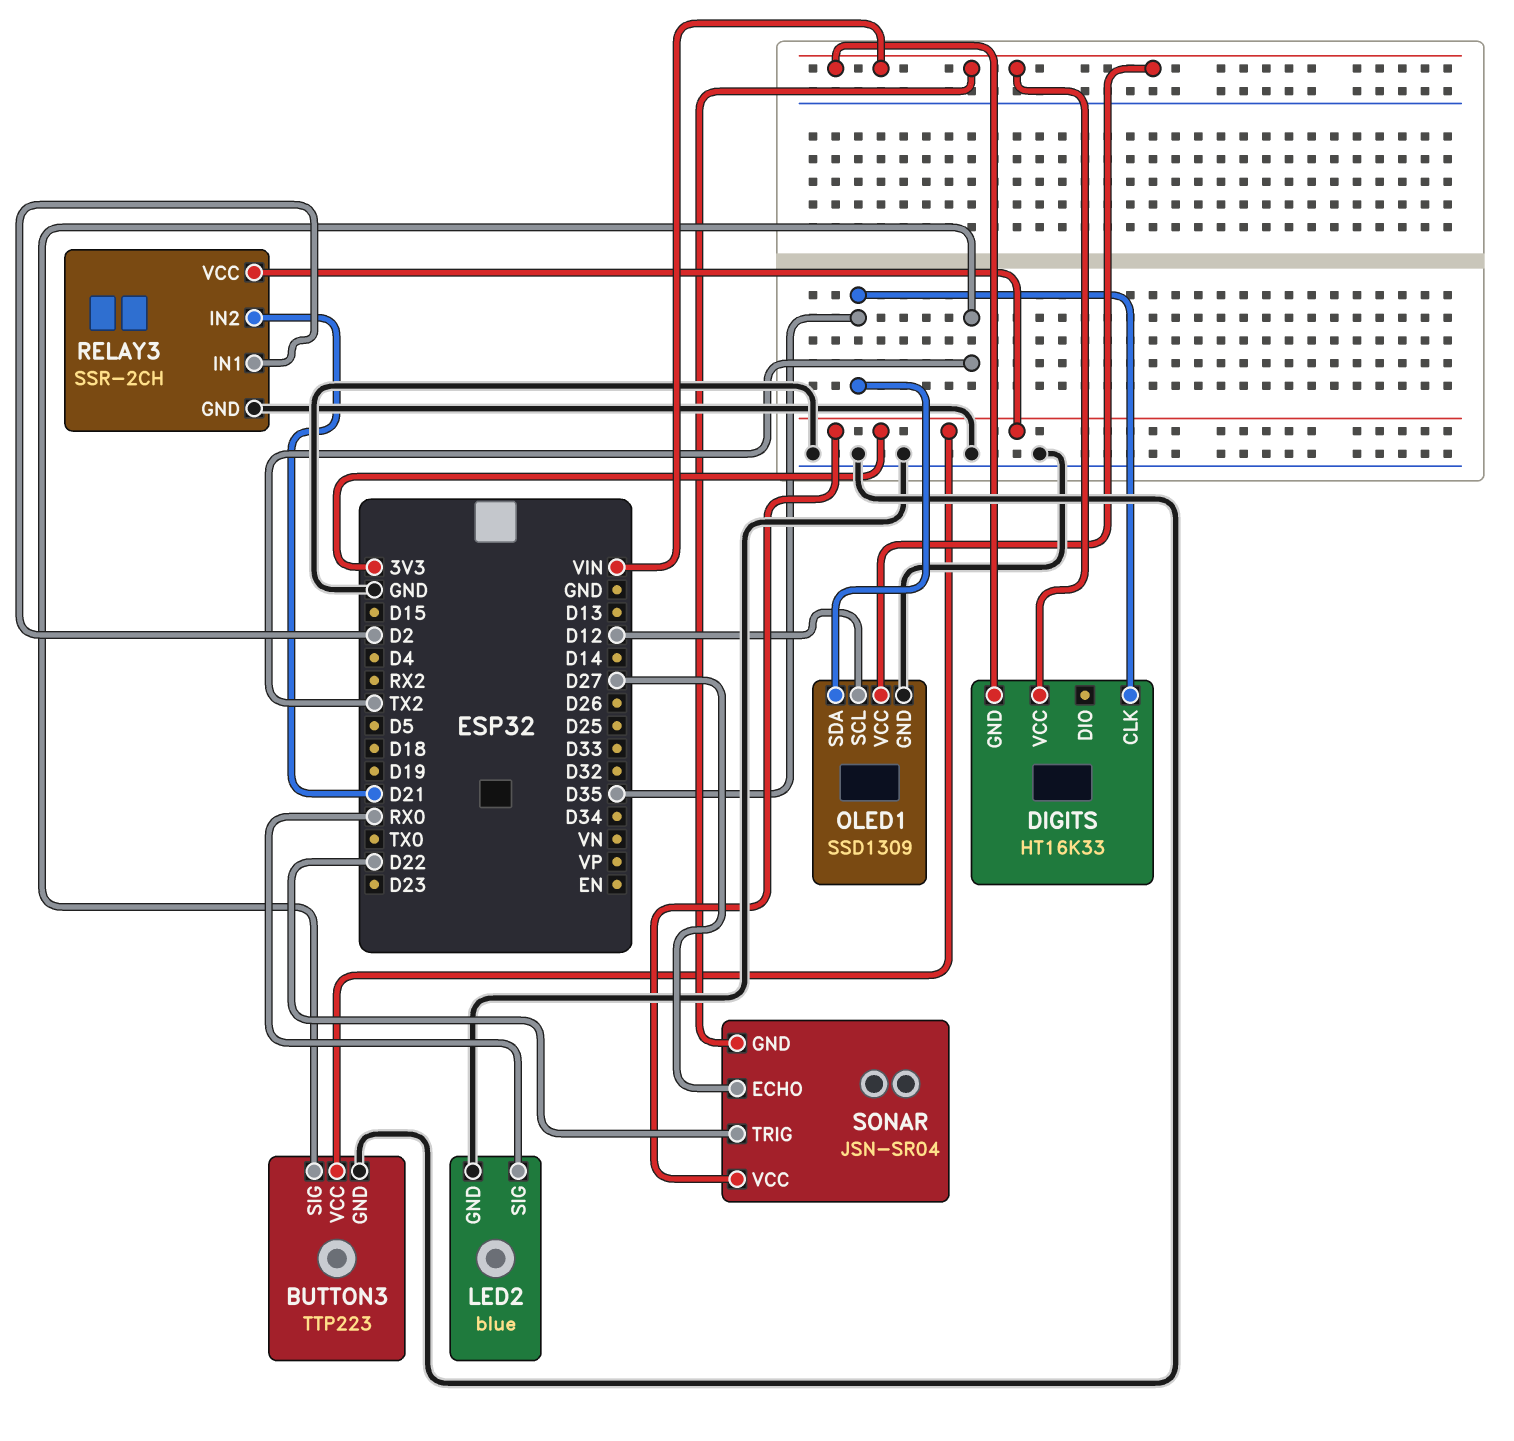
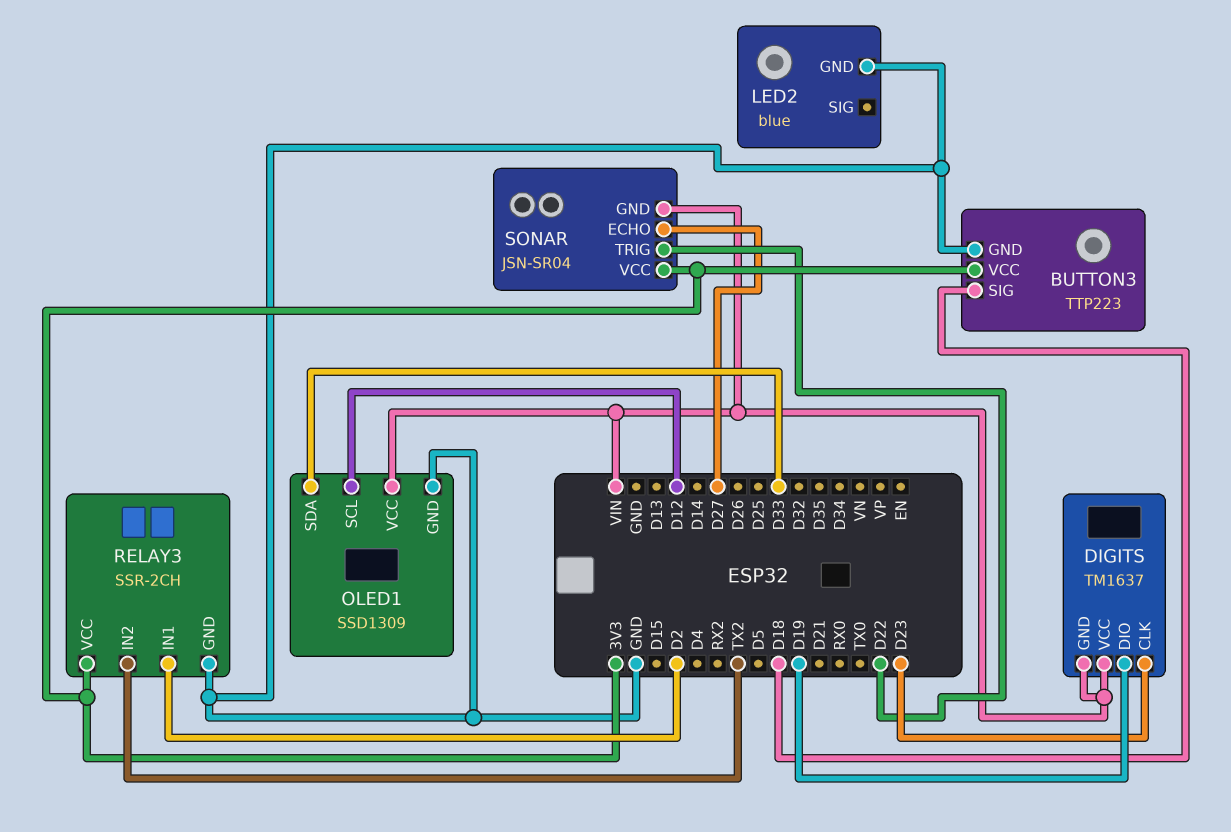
BUTTON3 pin SIG: TX2 -> D18
DIGITS: HT16K33 -> TM1637
DIGITS pin CLK: D35 -> D23
DIGITS pin DIO: none -> D19
LED2 pin SIG: RX0 -> none
OLED1 pin SDA: D35 -> D33
RELAY3 pin IN2: D21 -> TX2

